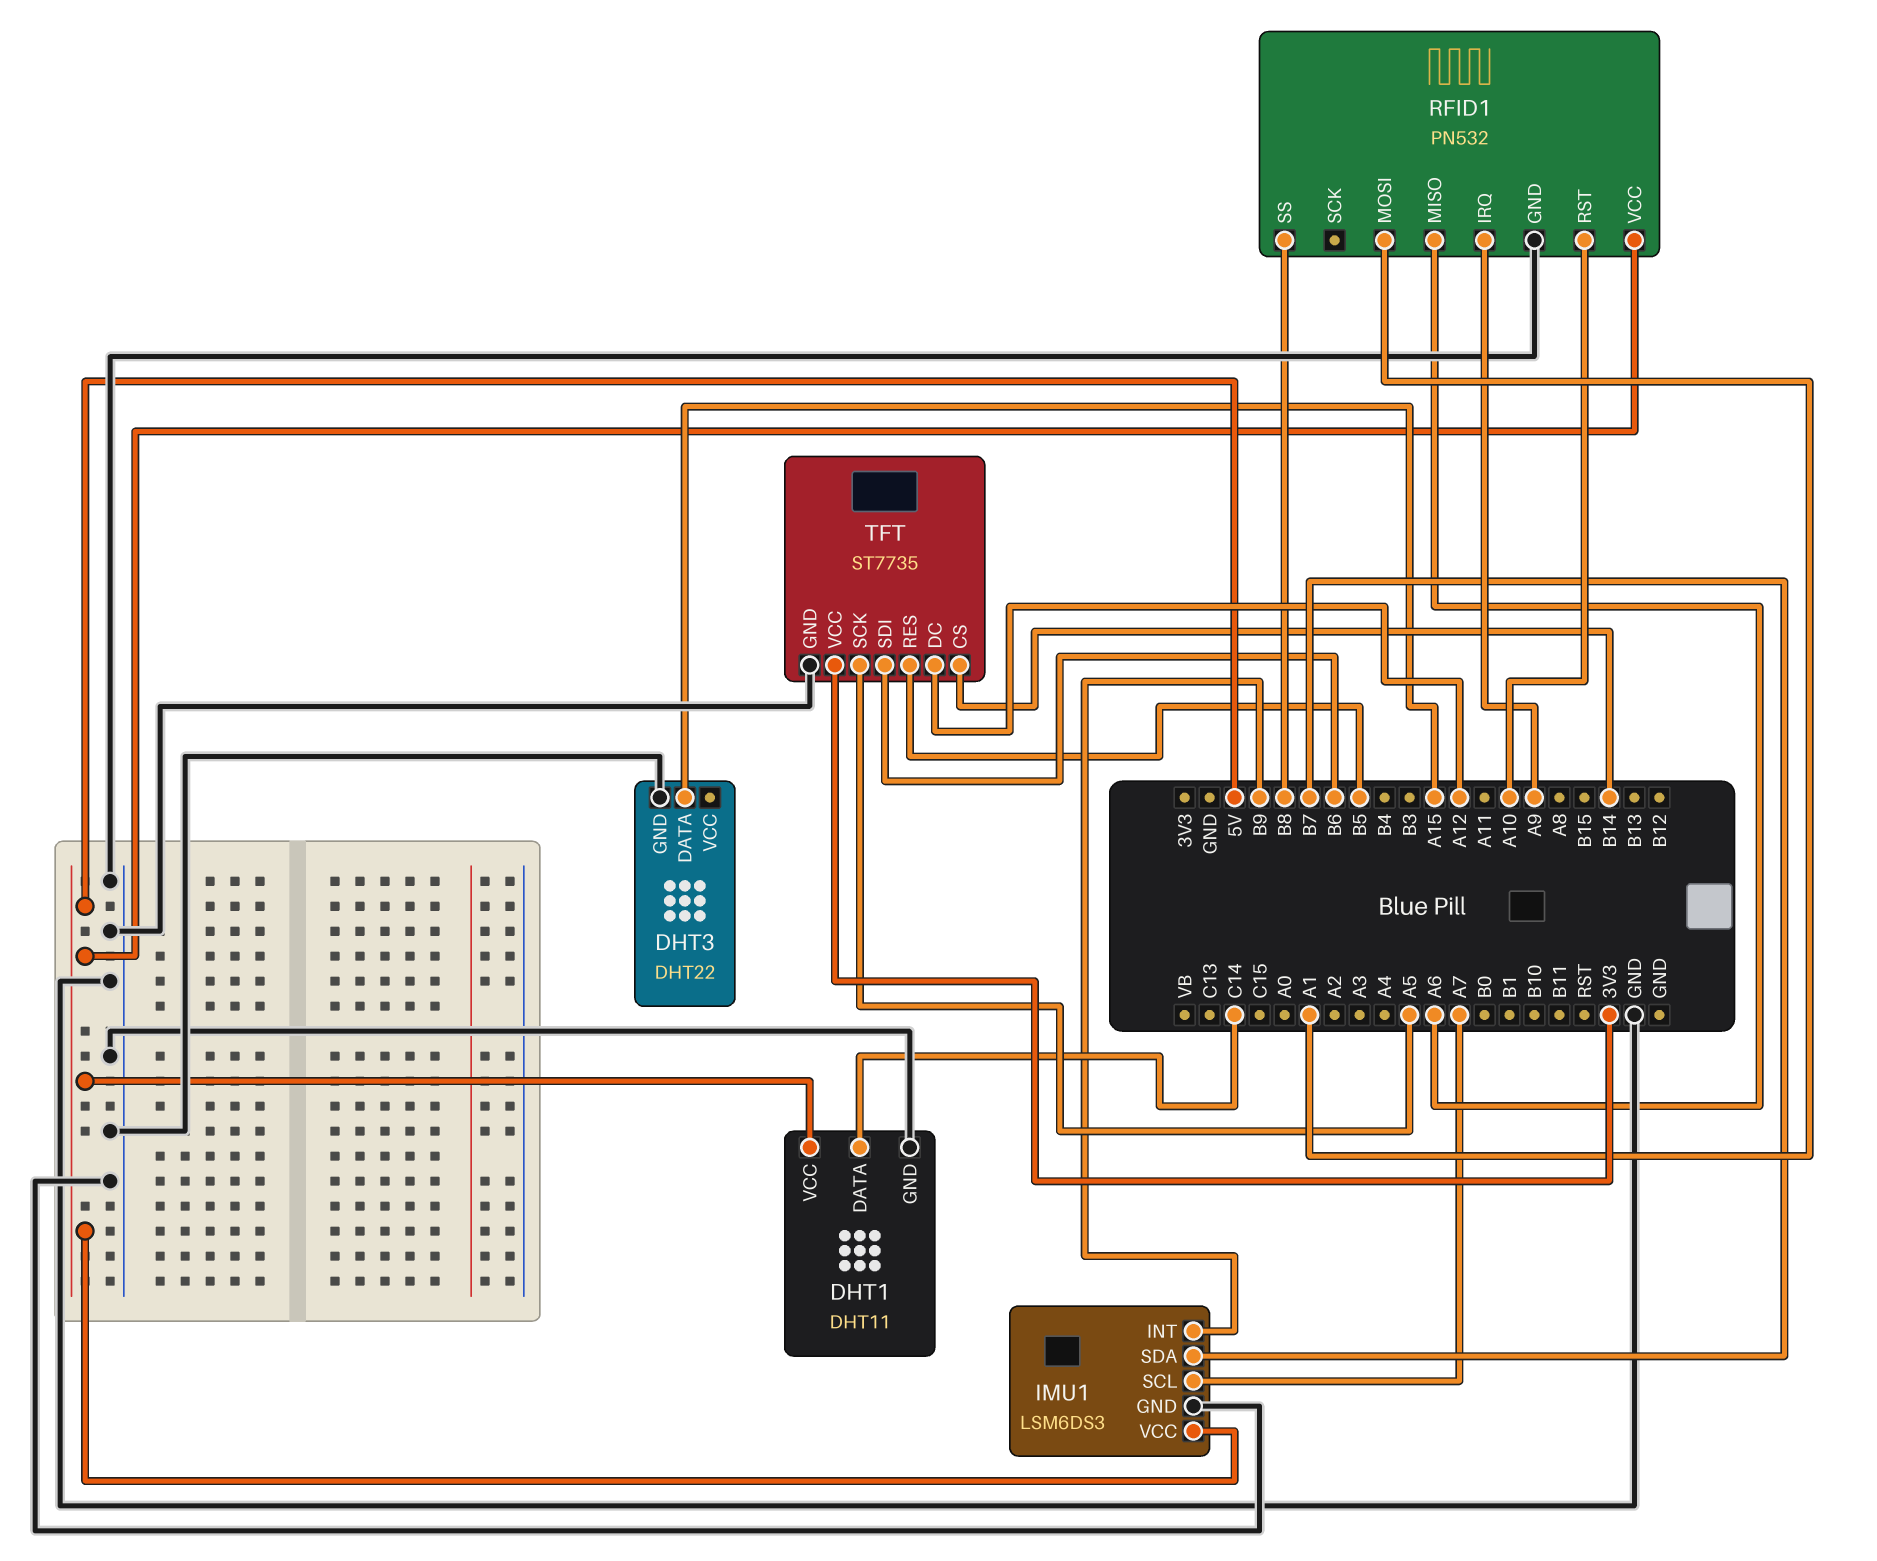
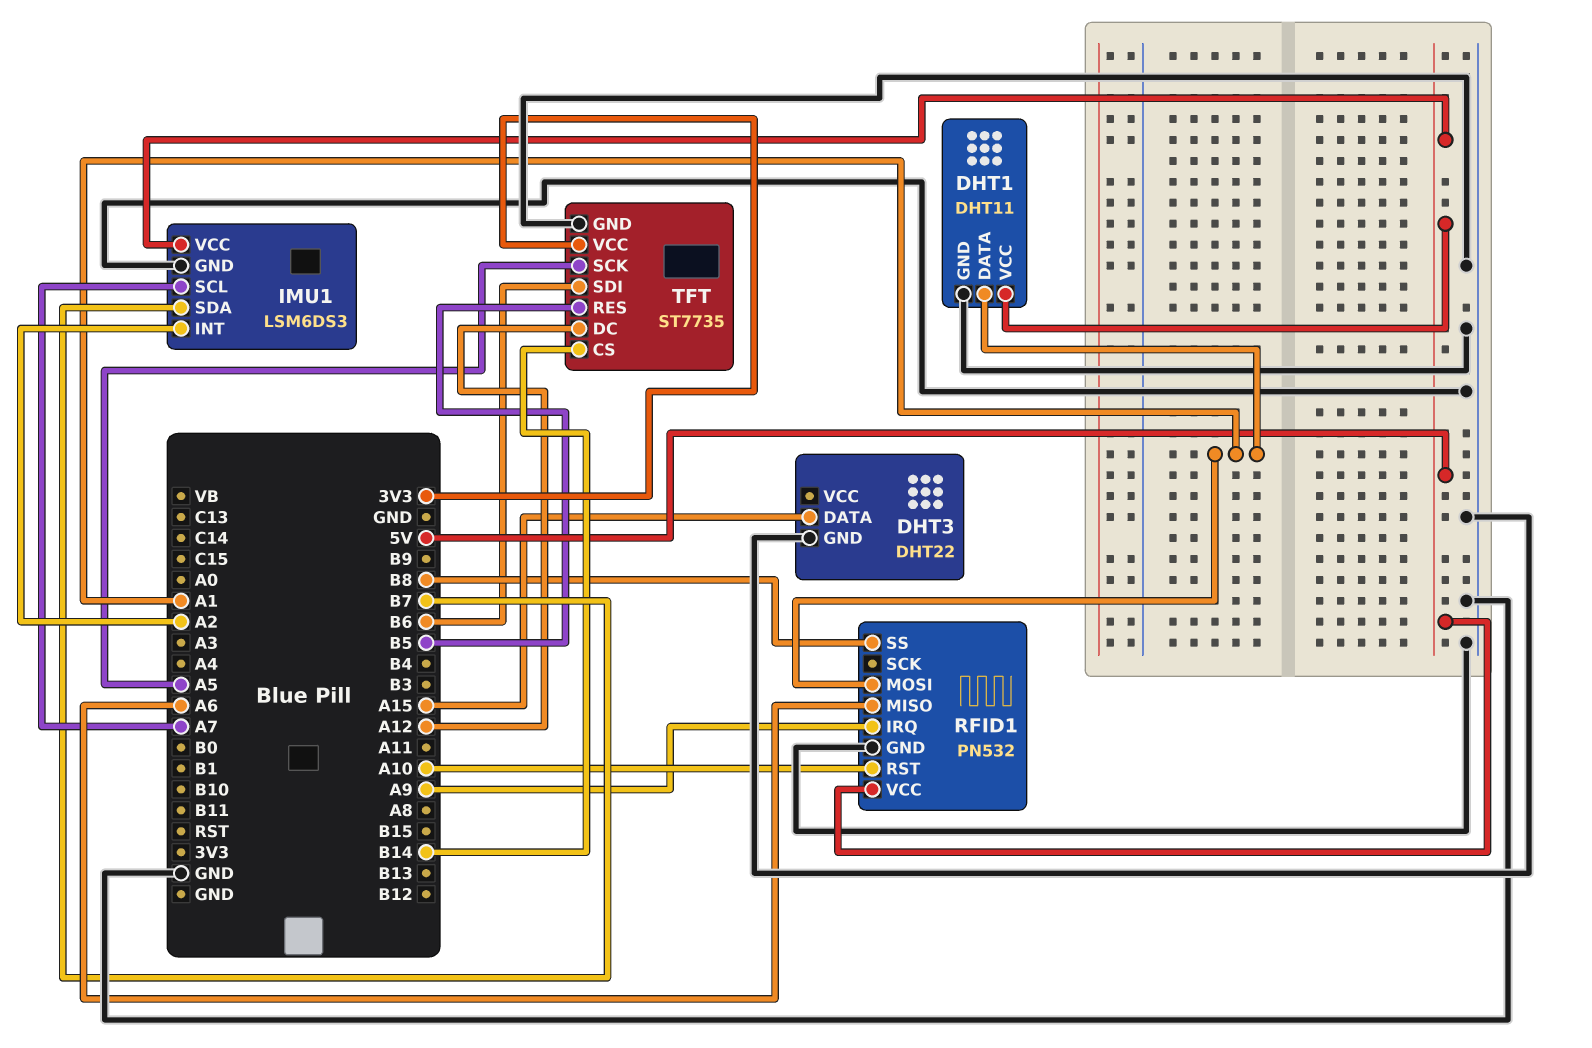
DHT1 pin DATA: C14 -> A1
IMU1 pin INT: B9 -> A2

